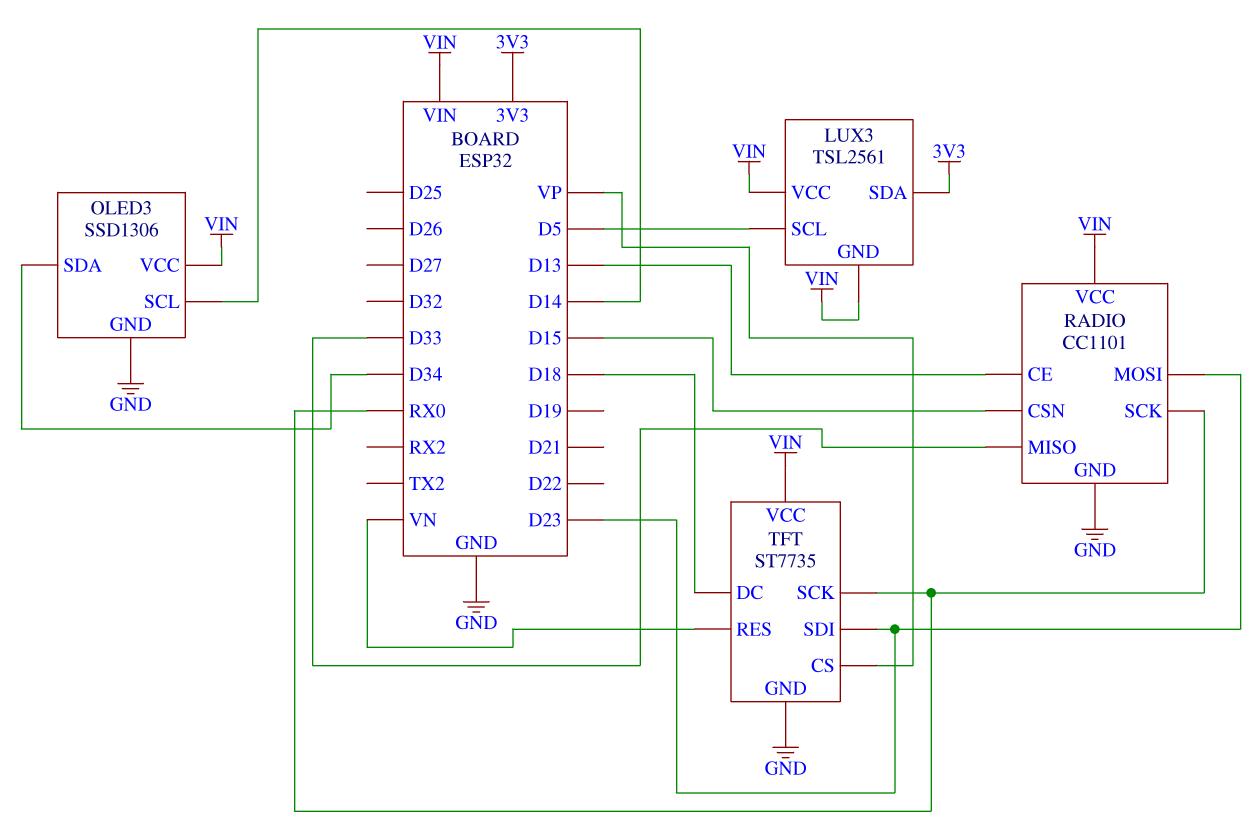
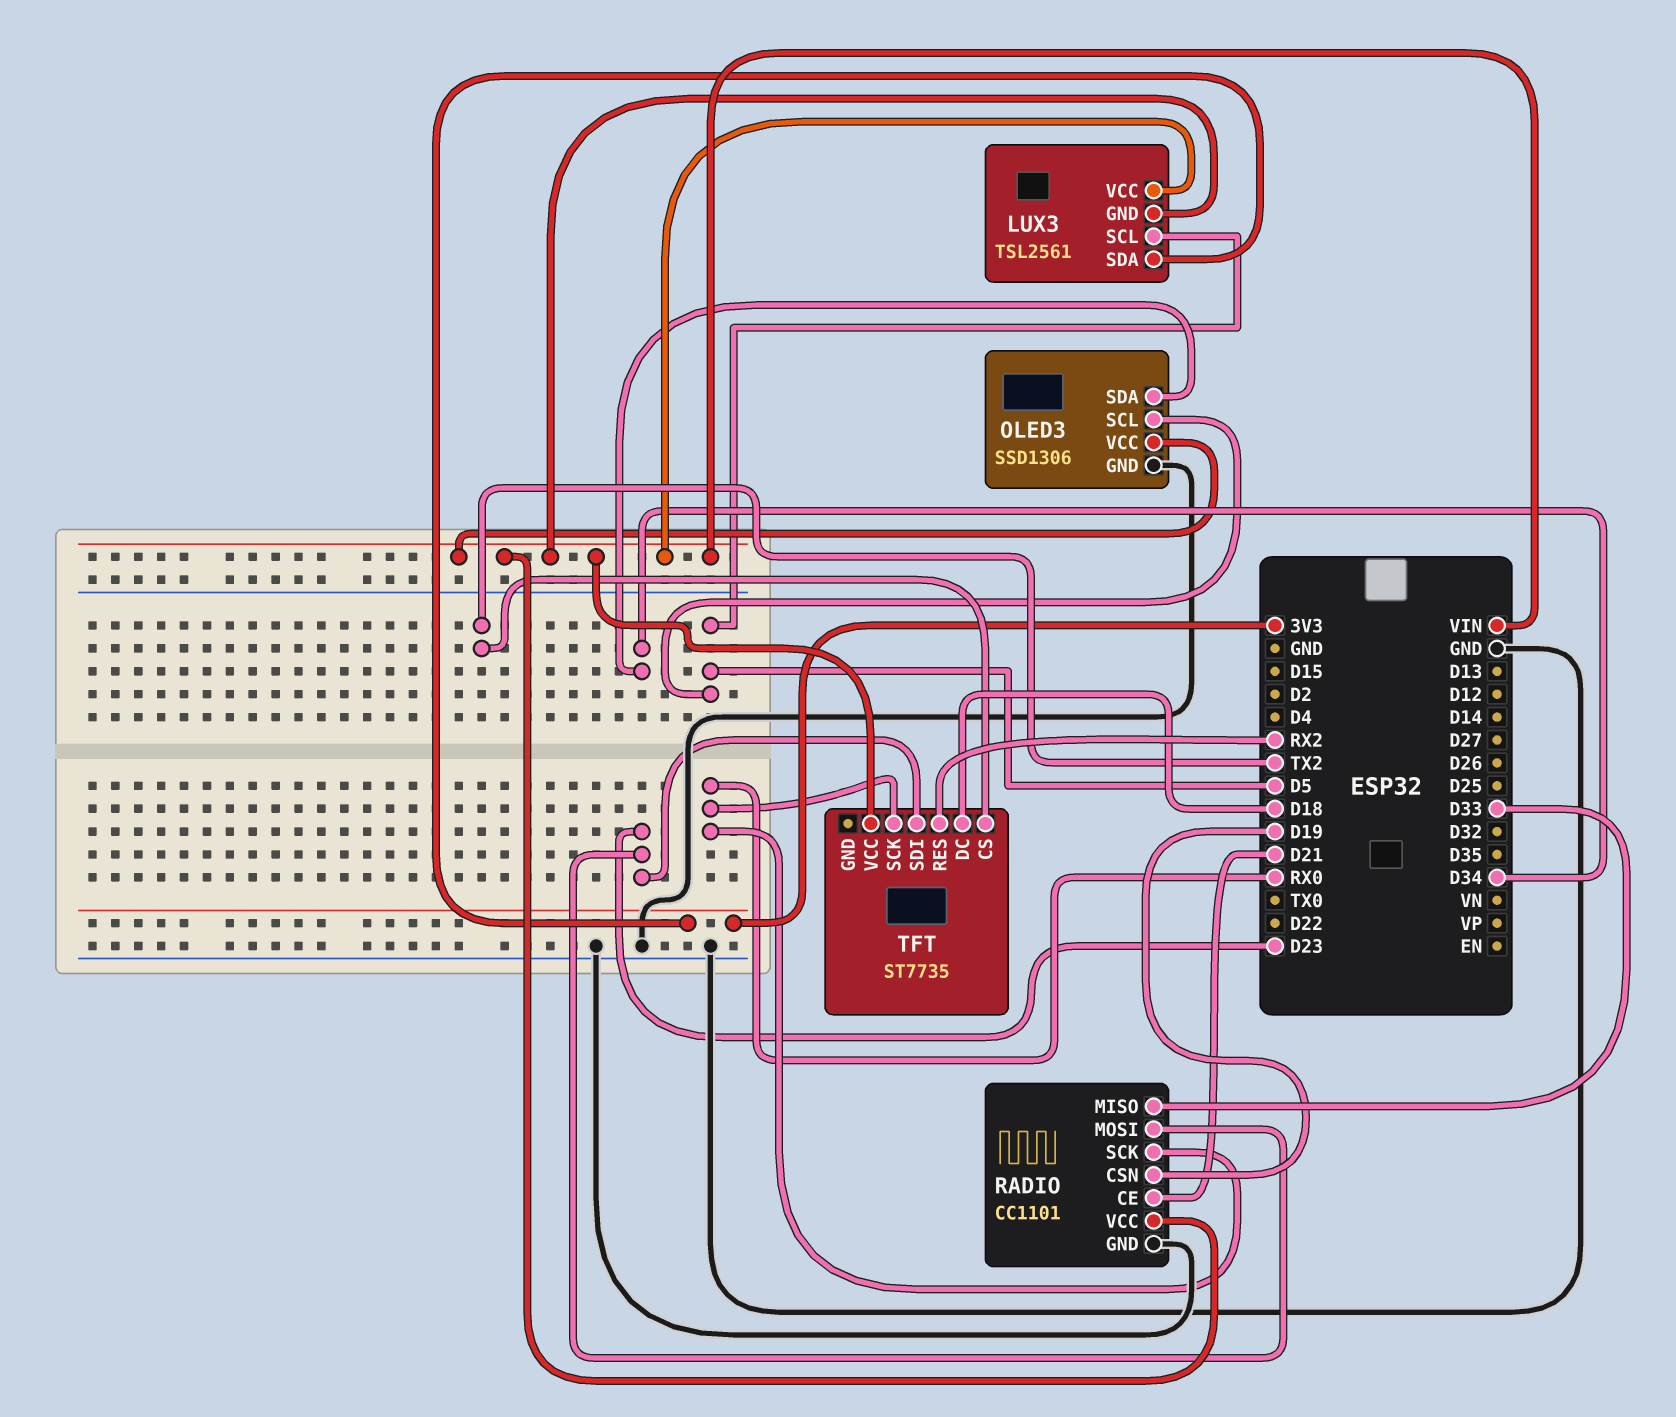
OLED3 pin SCL: D14 -> D5
RADIO pin CE: D13 -> D21
RADIO pin CSN: D15 -> D19
TFT pin CS: VP -> TX2
TFT pin GND: GND -> none
TFT pin RES: VN -> RX2

